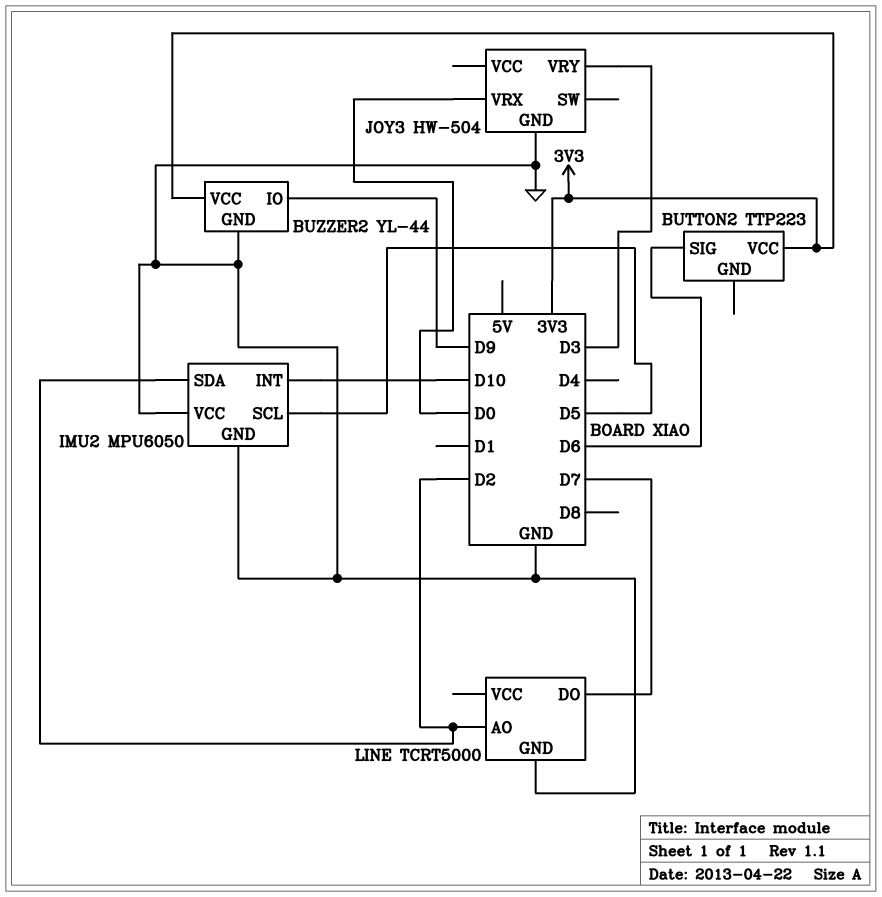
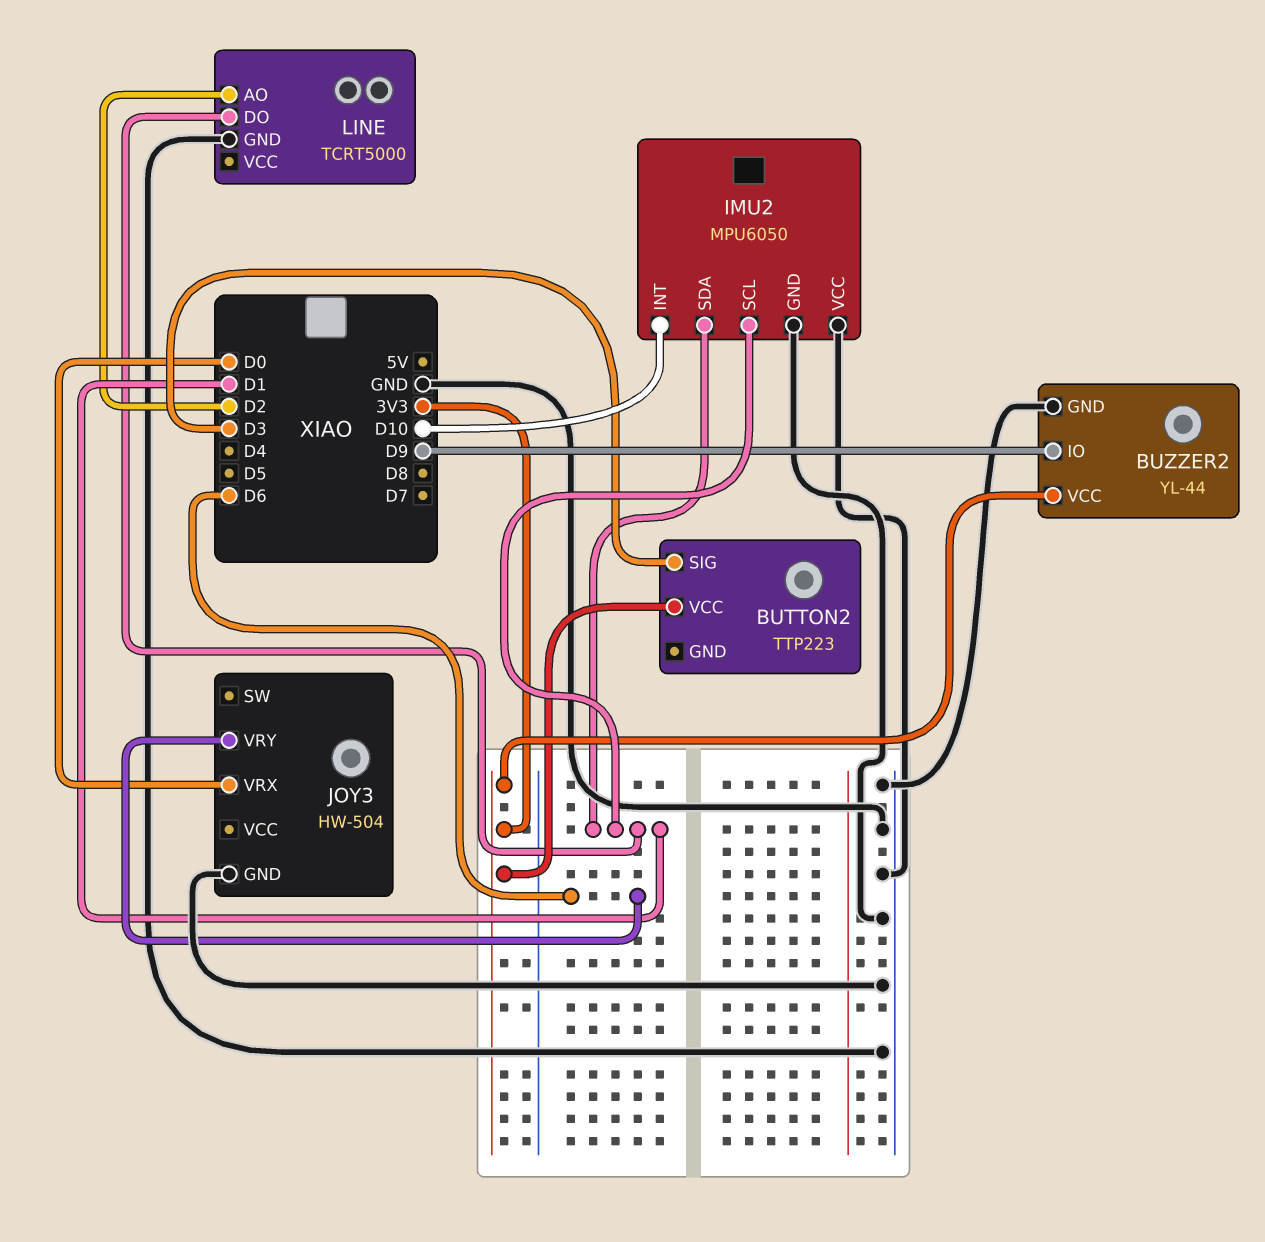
BUTTON2 pin SIG: D6 -> D3
IMU2 pin SCL: D5 -> D1
IMU2 pin SDA: D2 -> D1
JOY3 pin VRY: D3 -> D6
LINE pin DO: D7 -> D1

